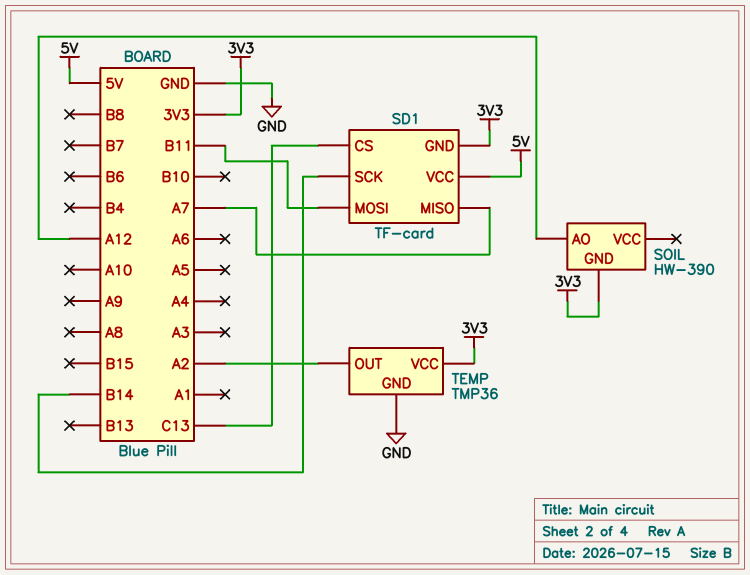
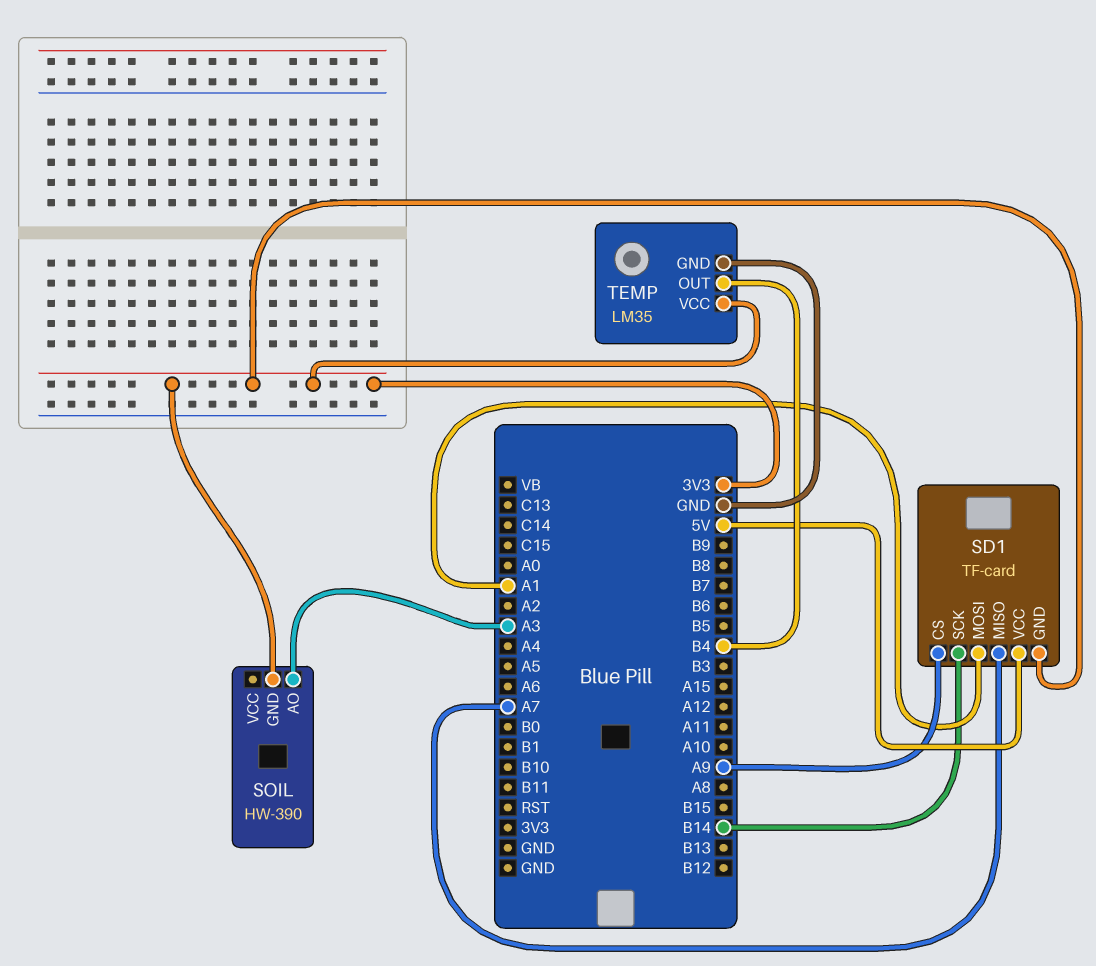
SD1 pin CS: C13 -> A9
SD1 pin MOSI: B11 -> A1
SOIL pin AO: A12 -> A3
TEMP: TMP36 -> LM35
TEMP pin OUT: A2 -> B4

